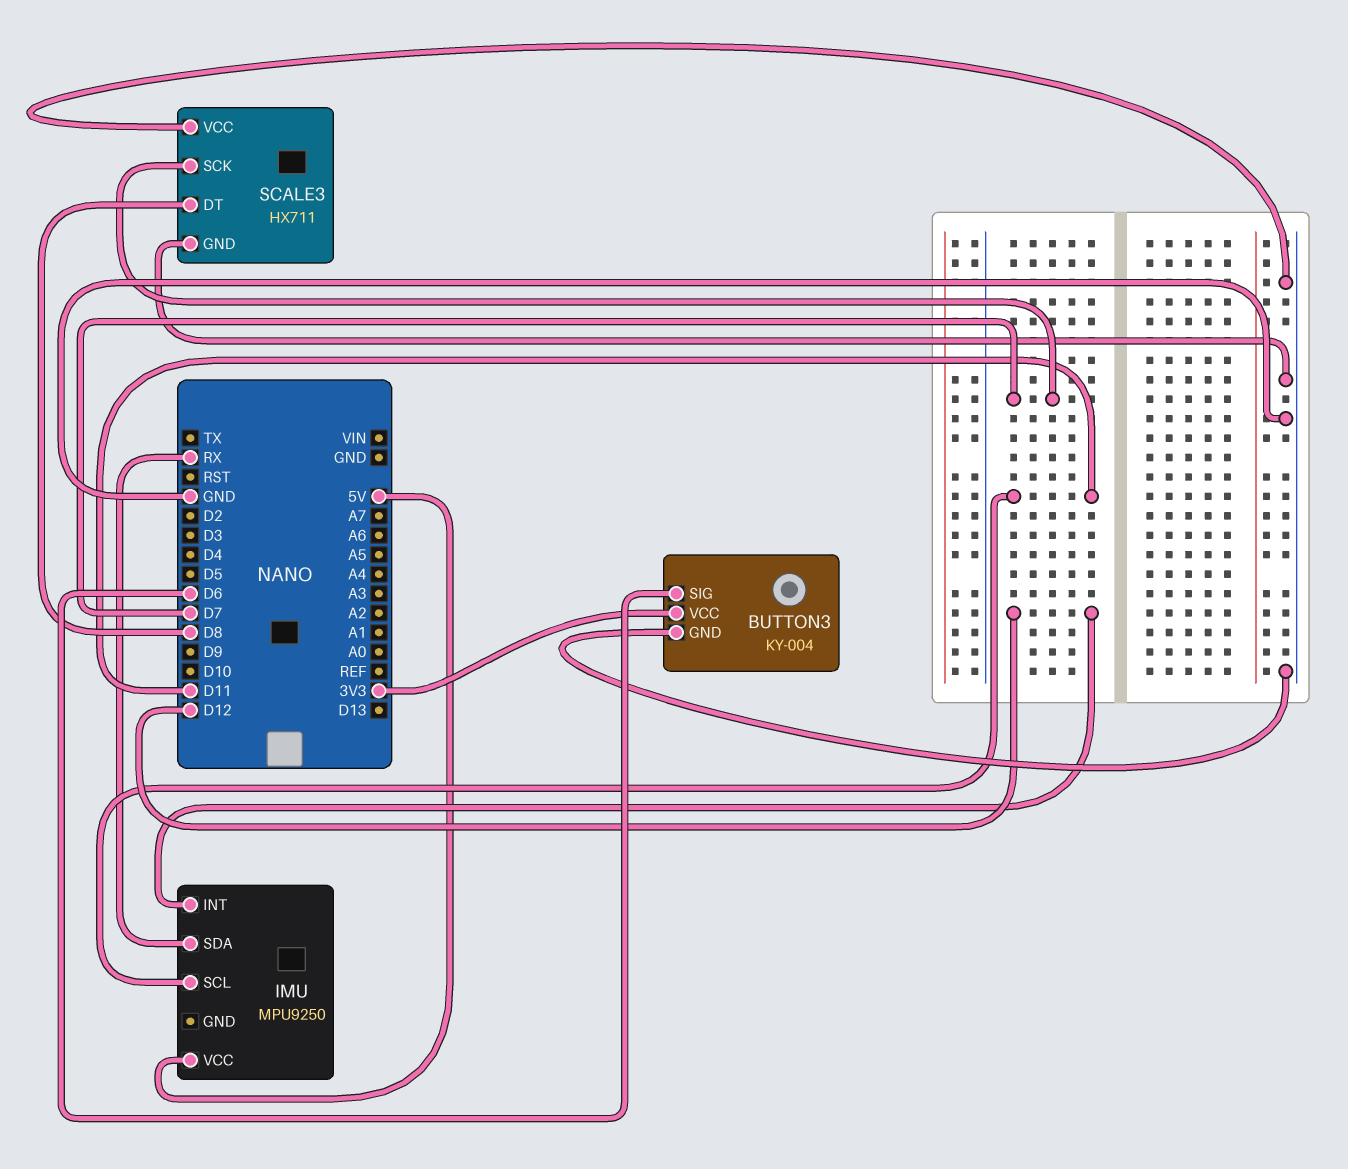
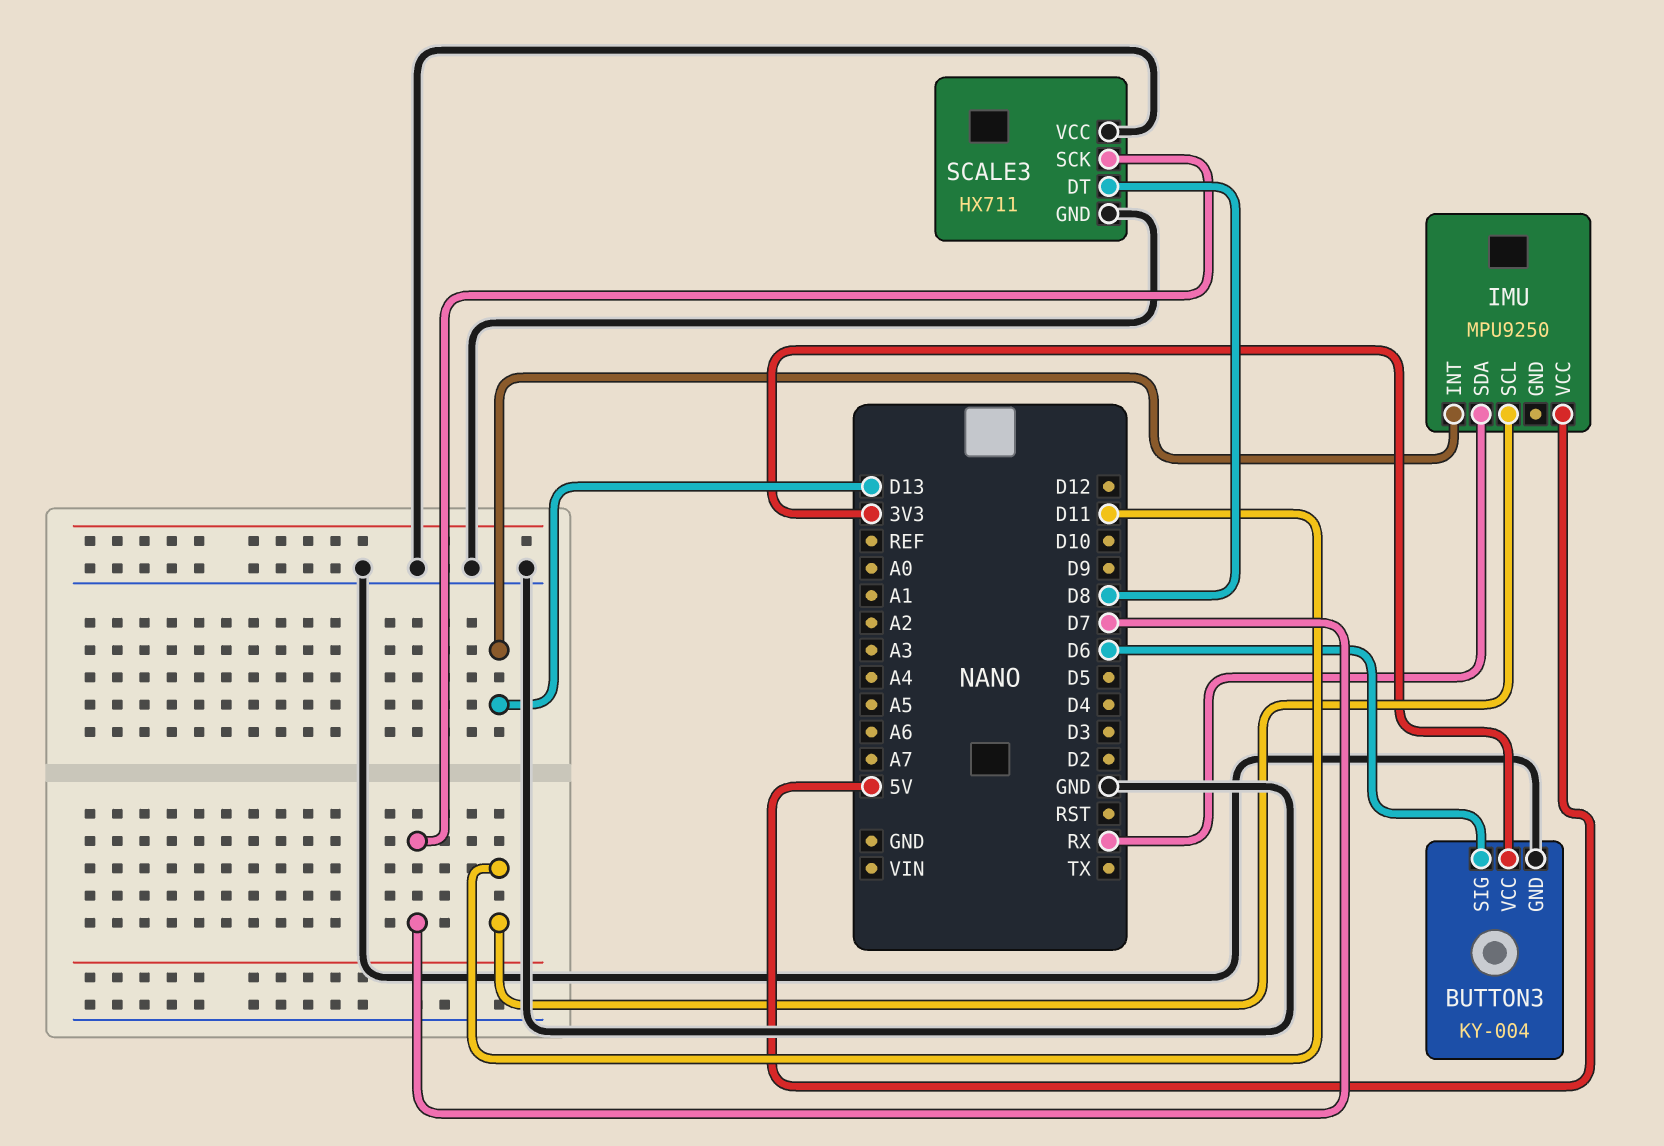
IMU pin INT: D12 -> D13

